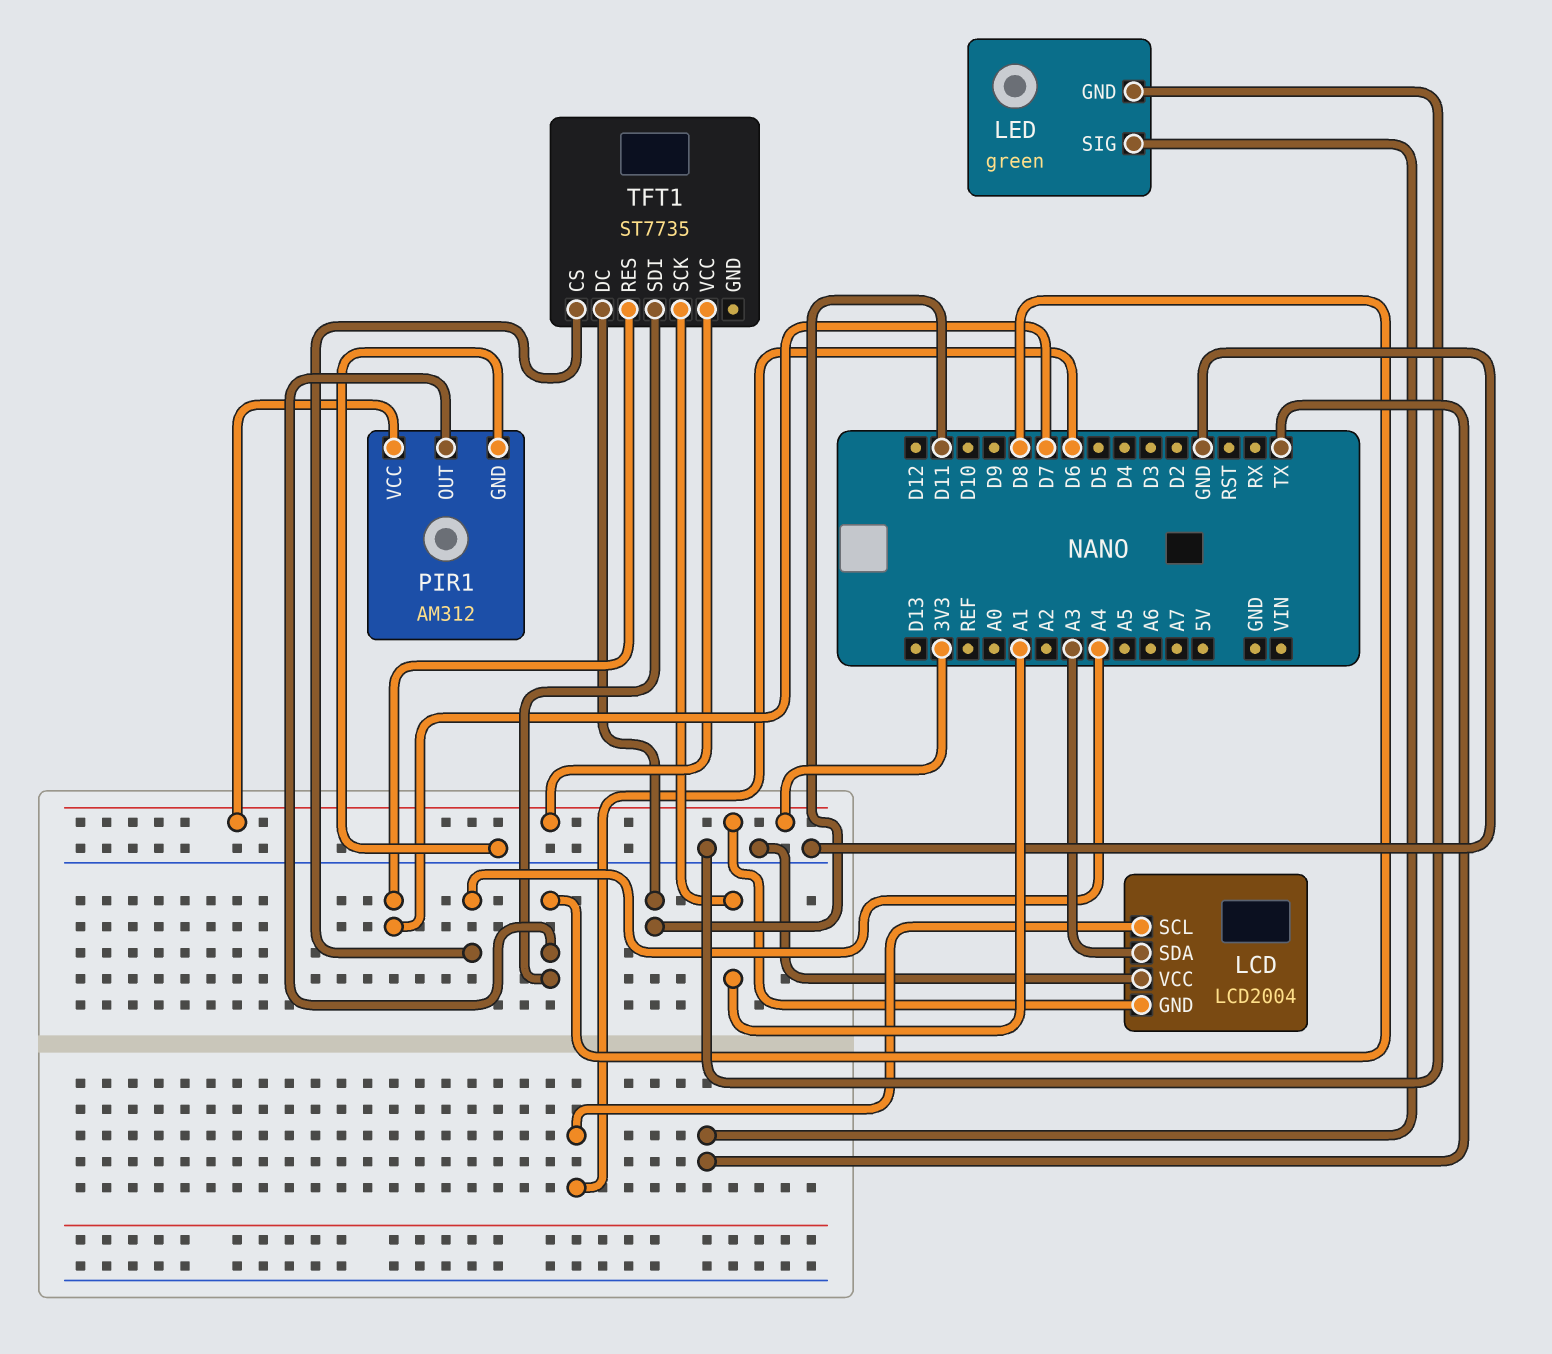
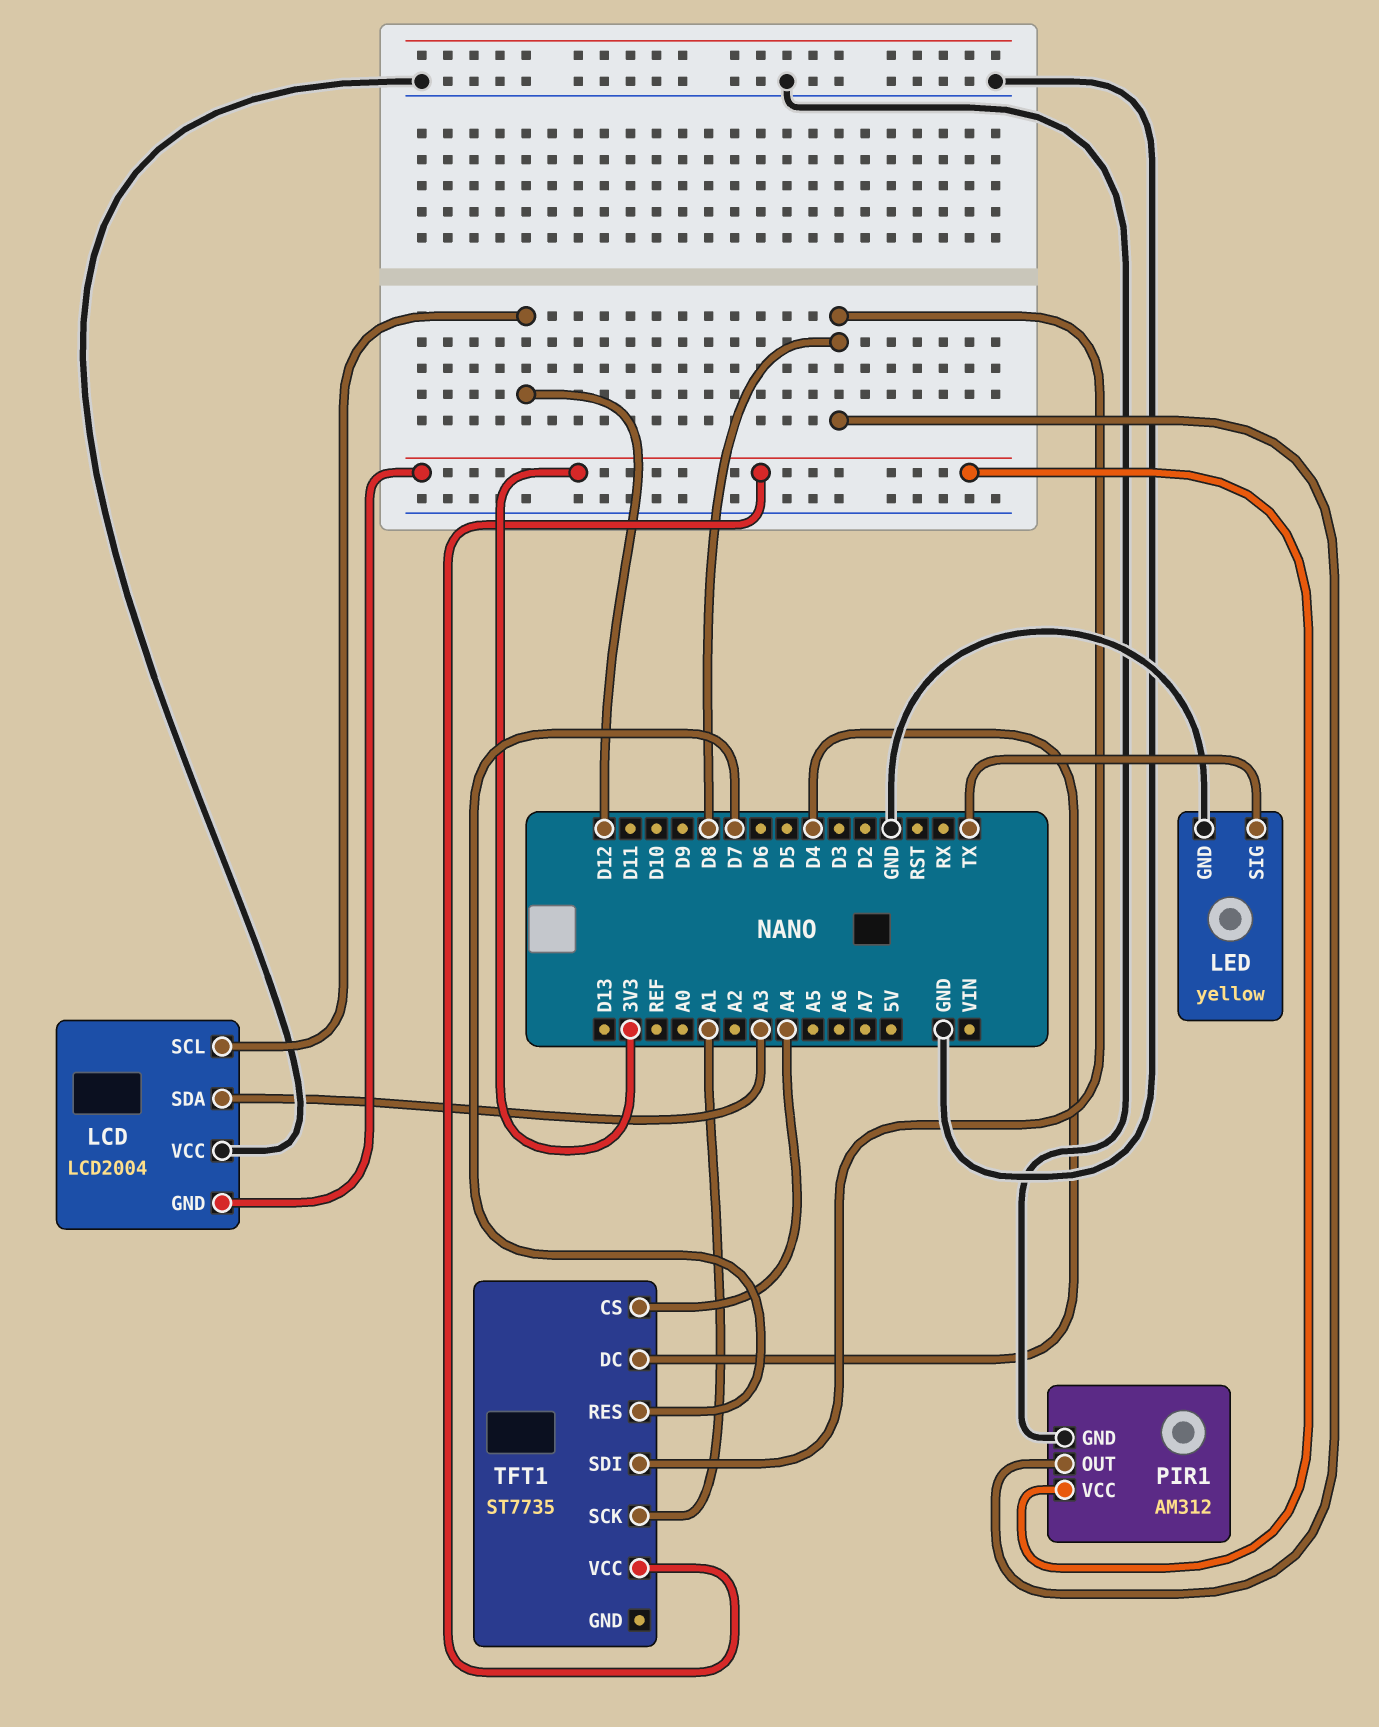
LCD pin SCL: D6 -> D12
LED: green -> yellow
TFT1 pin DC: D11 -> D4

